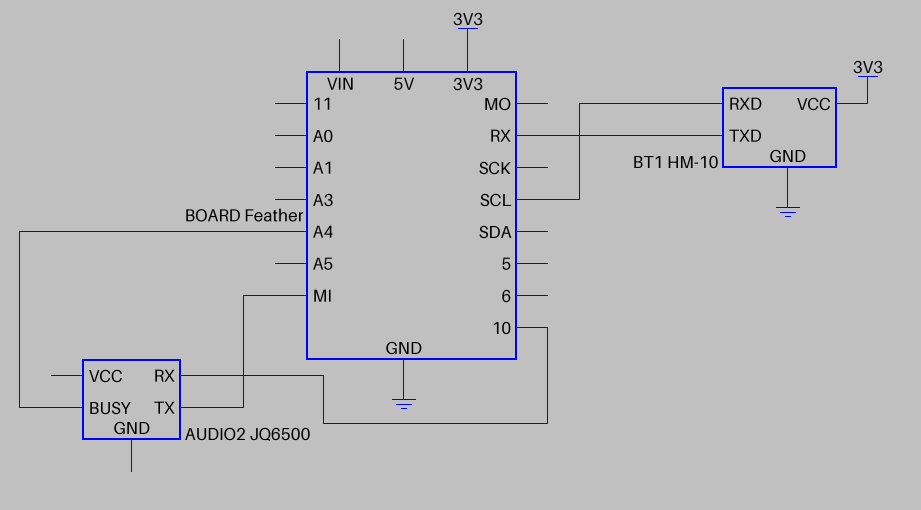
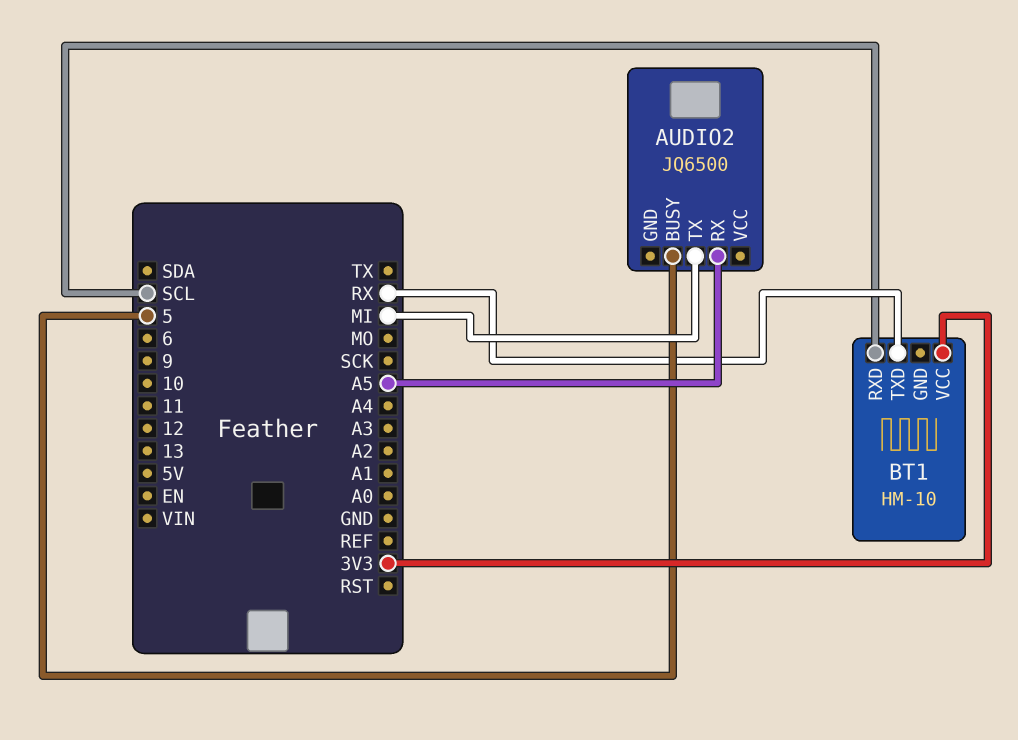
AUDIO2 pin BUSY: A4 -> 5
AUDIO2 pin RX: 10 -> A5
BT1 pin GND: GND -> none

